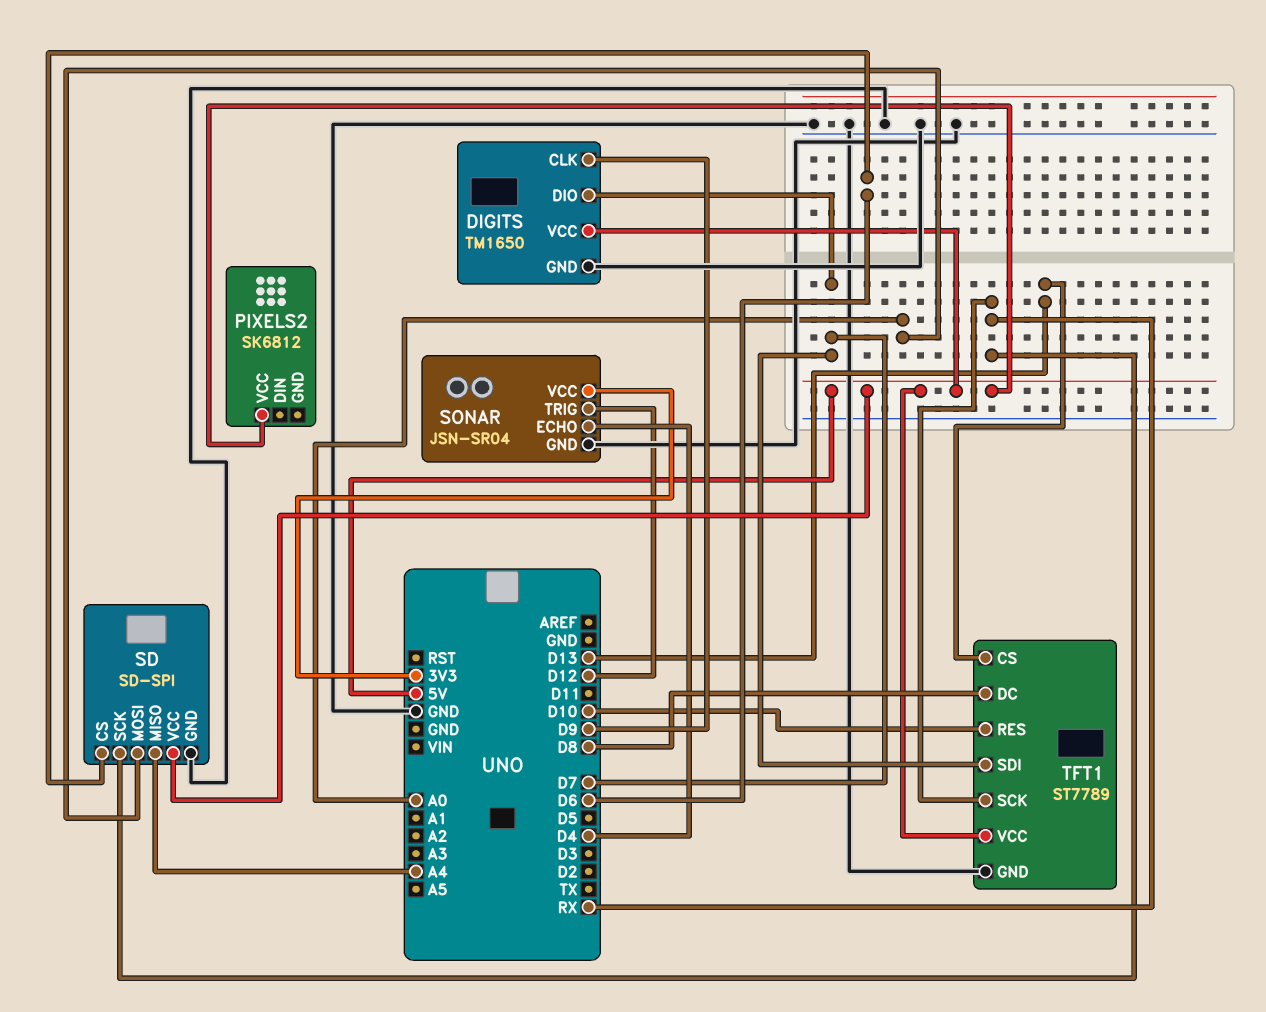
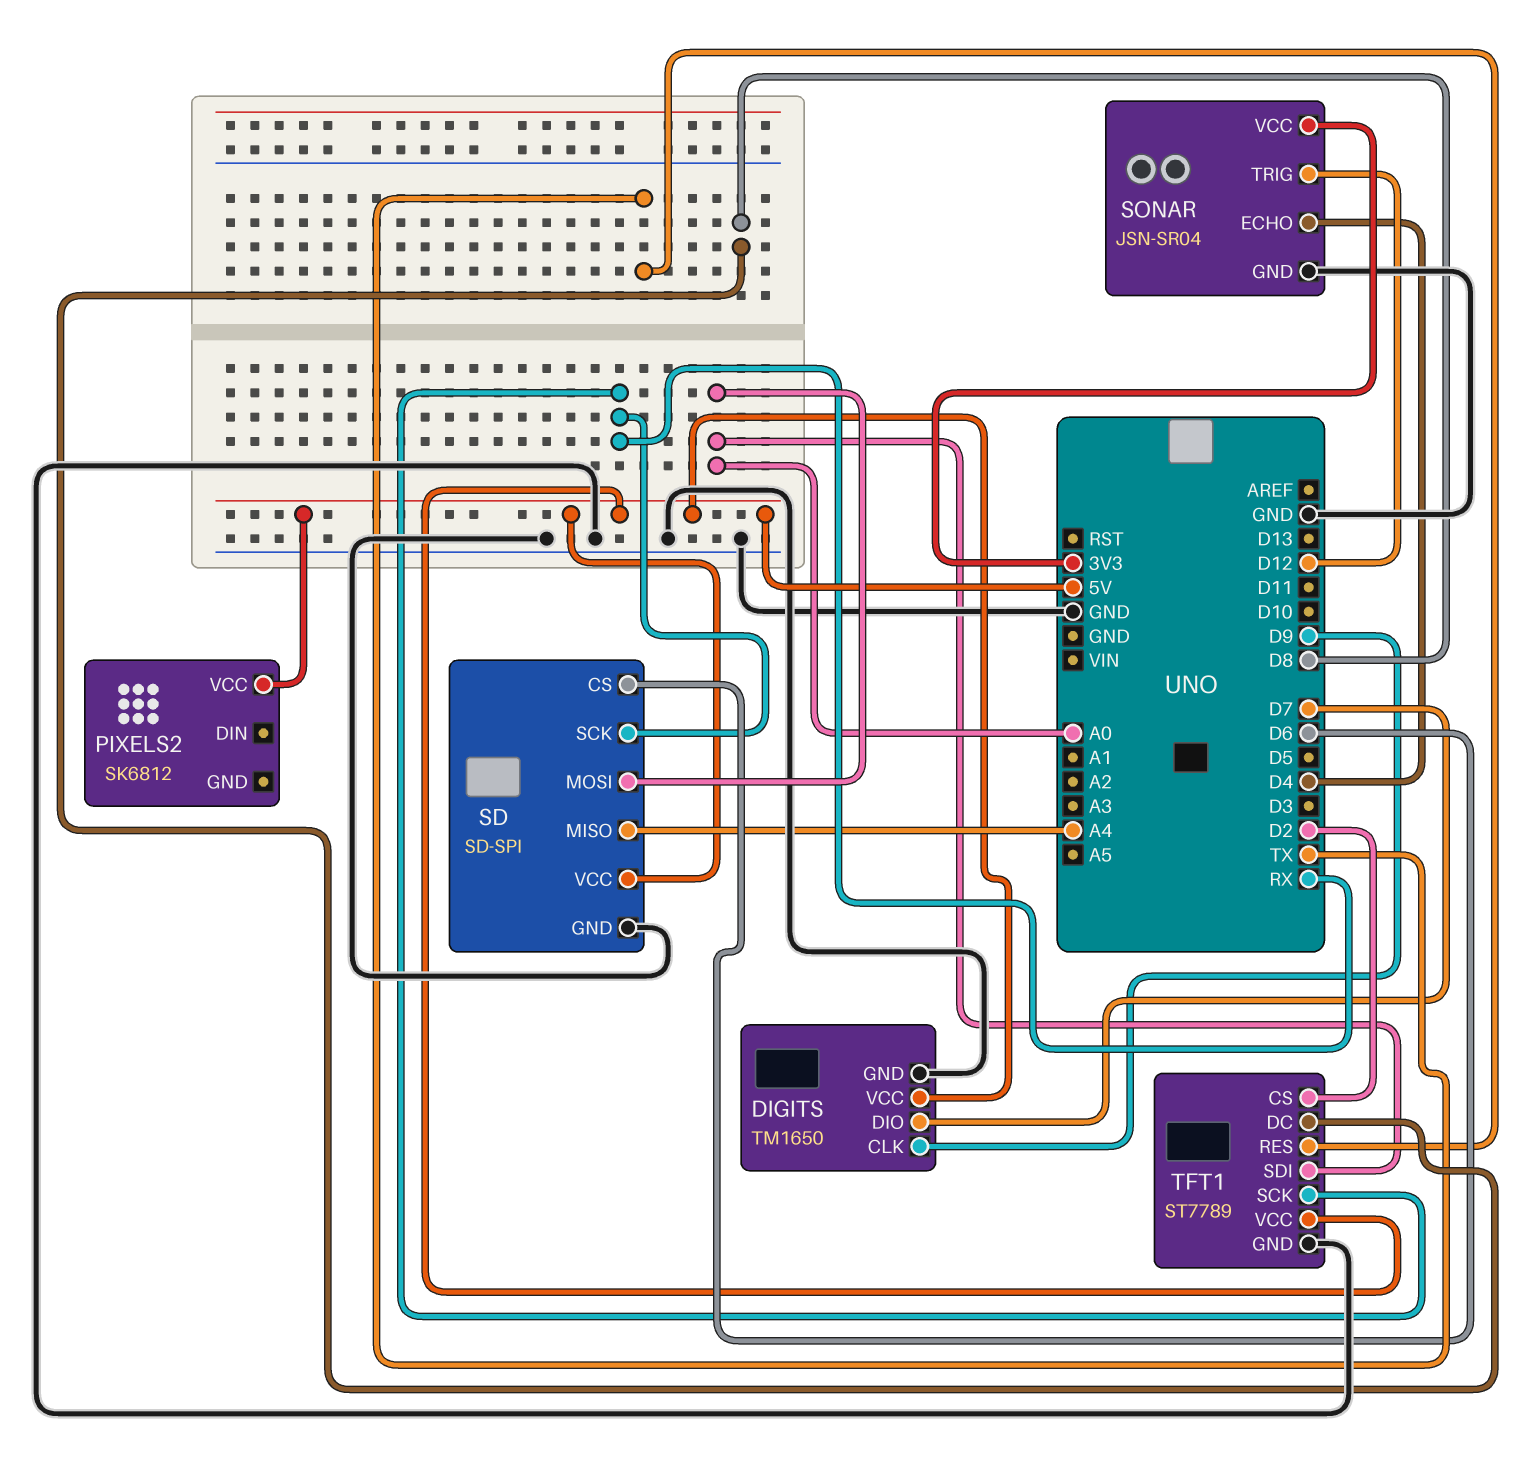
TFT1 pin CS: D13 -> D2
TFT1 pin RES: D10 -> TX
TFT1 pin SDI: D7 -> A0

